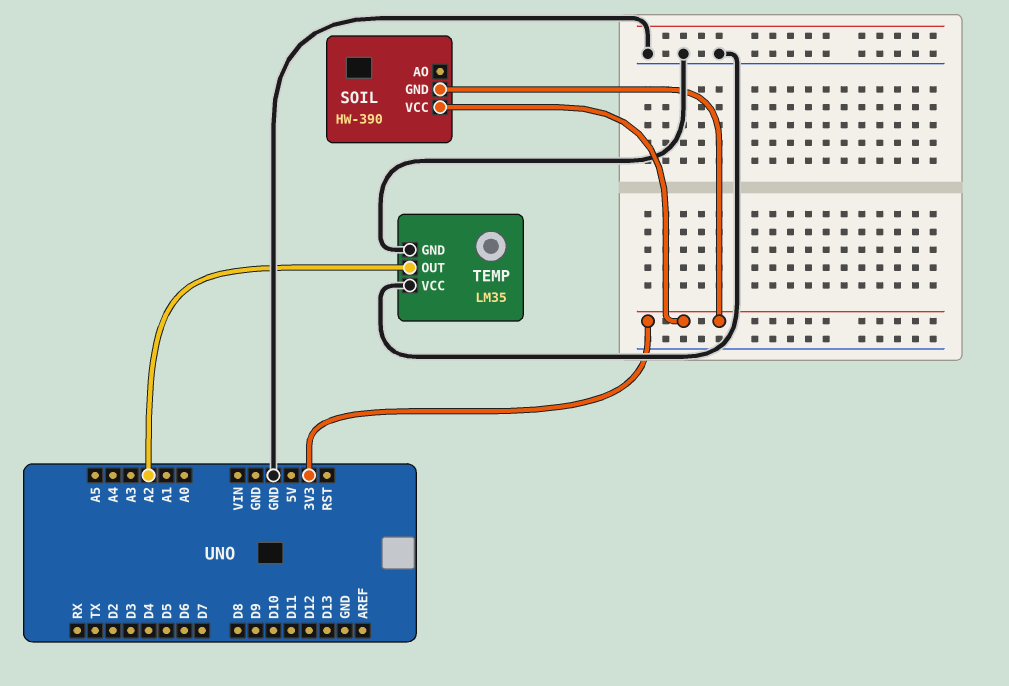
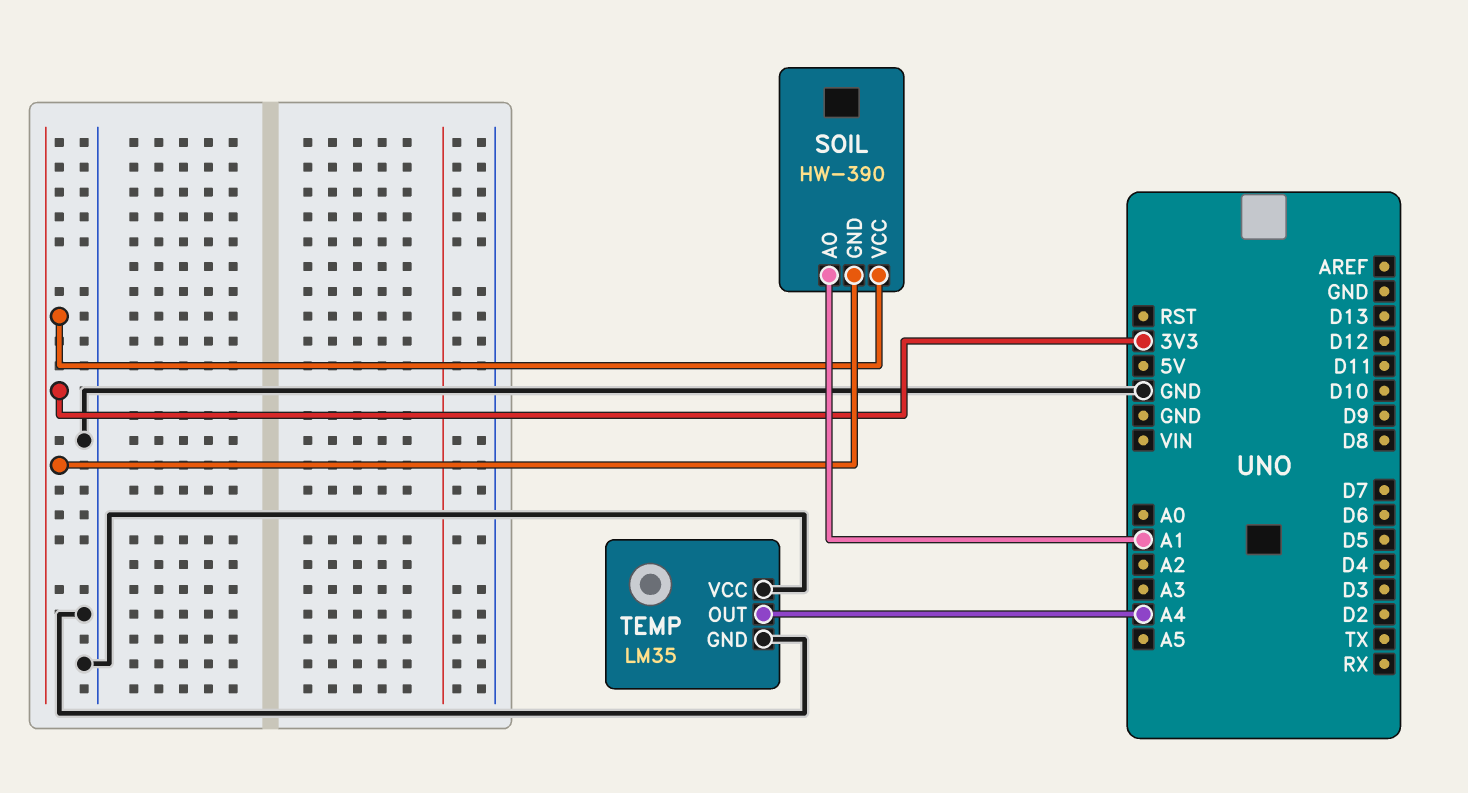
SOIL pin AO: none -> A1
TEMP pin OUT: A2 -> A4

